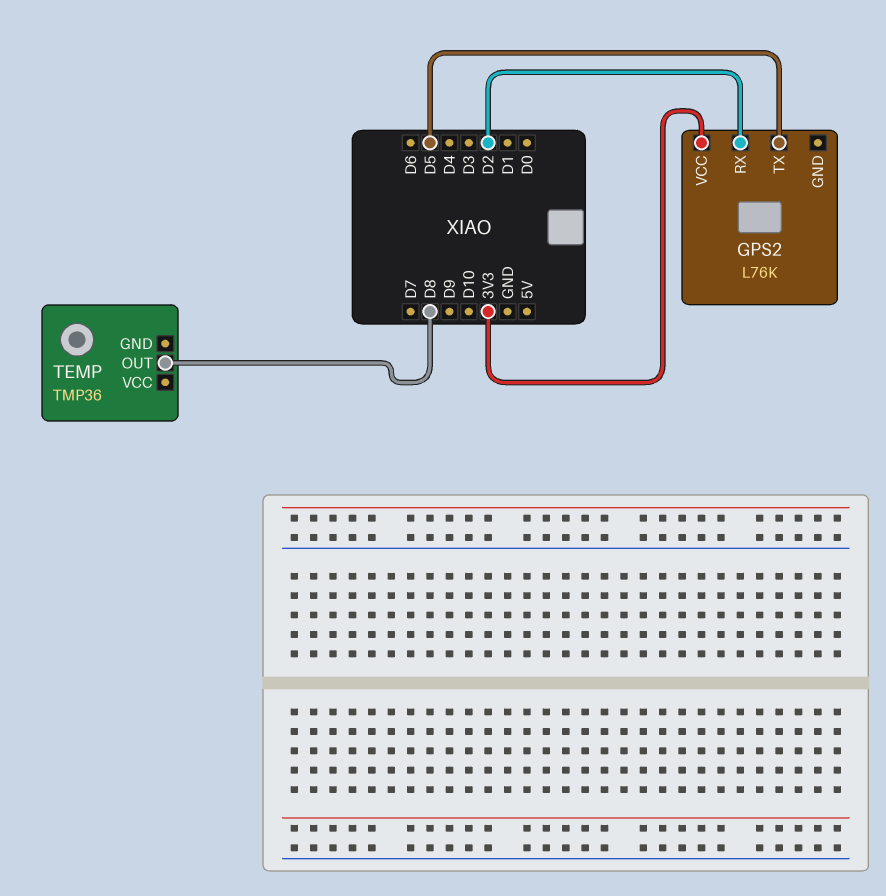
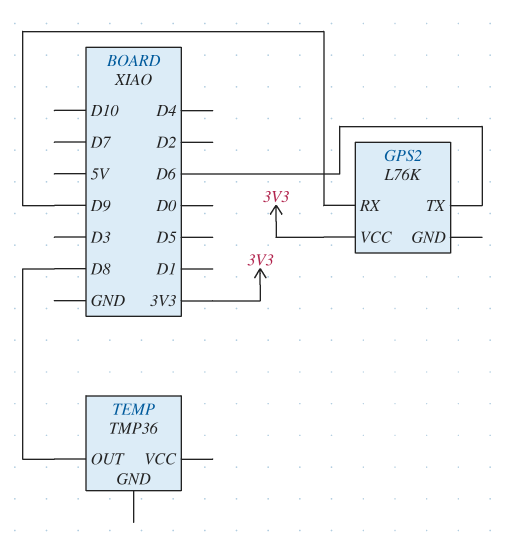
GPS2 pin RX: D2 -> D9
GPS2 pin TX: D5 -> D6

